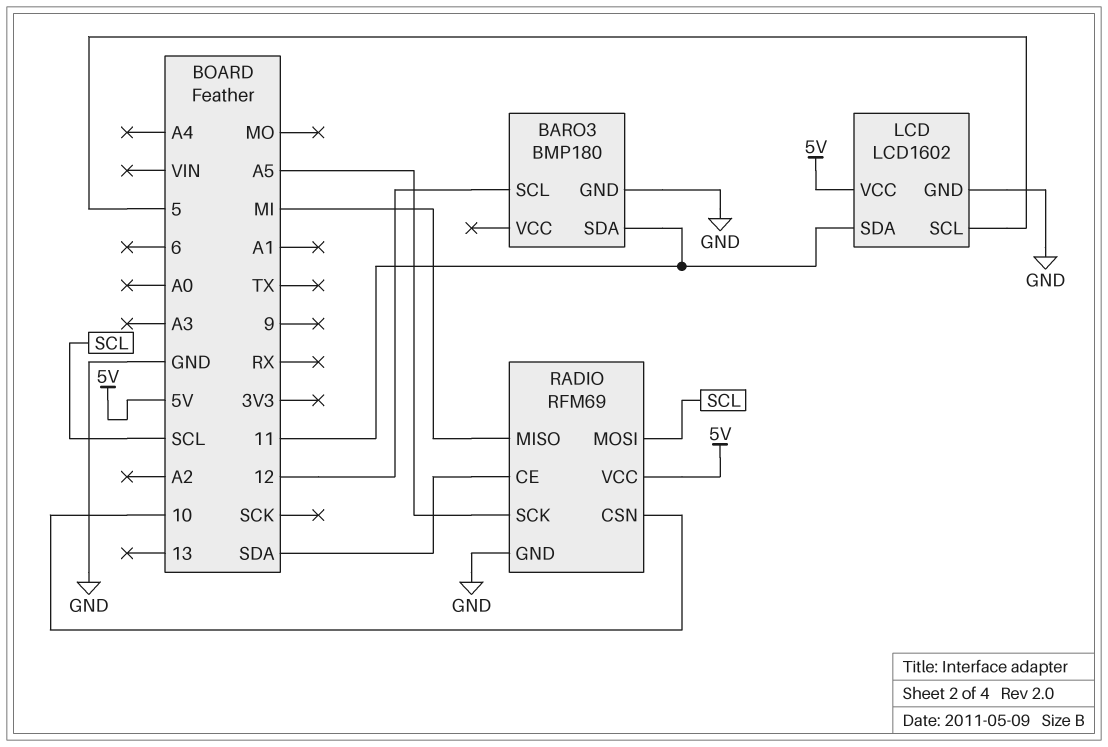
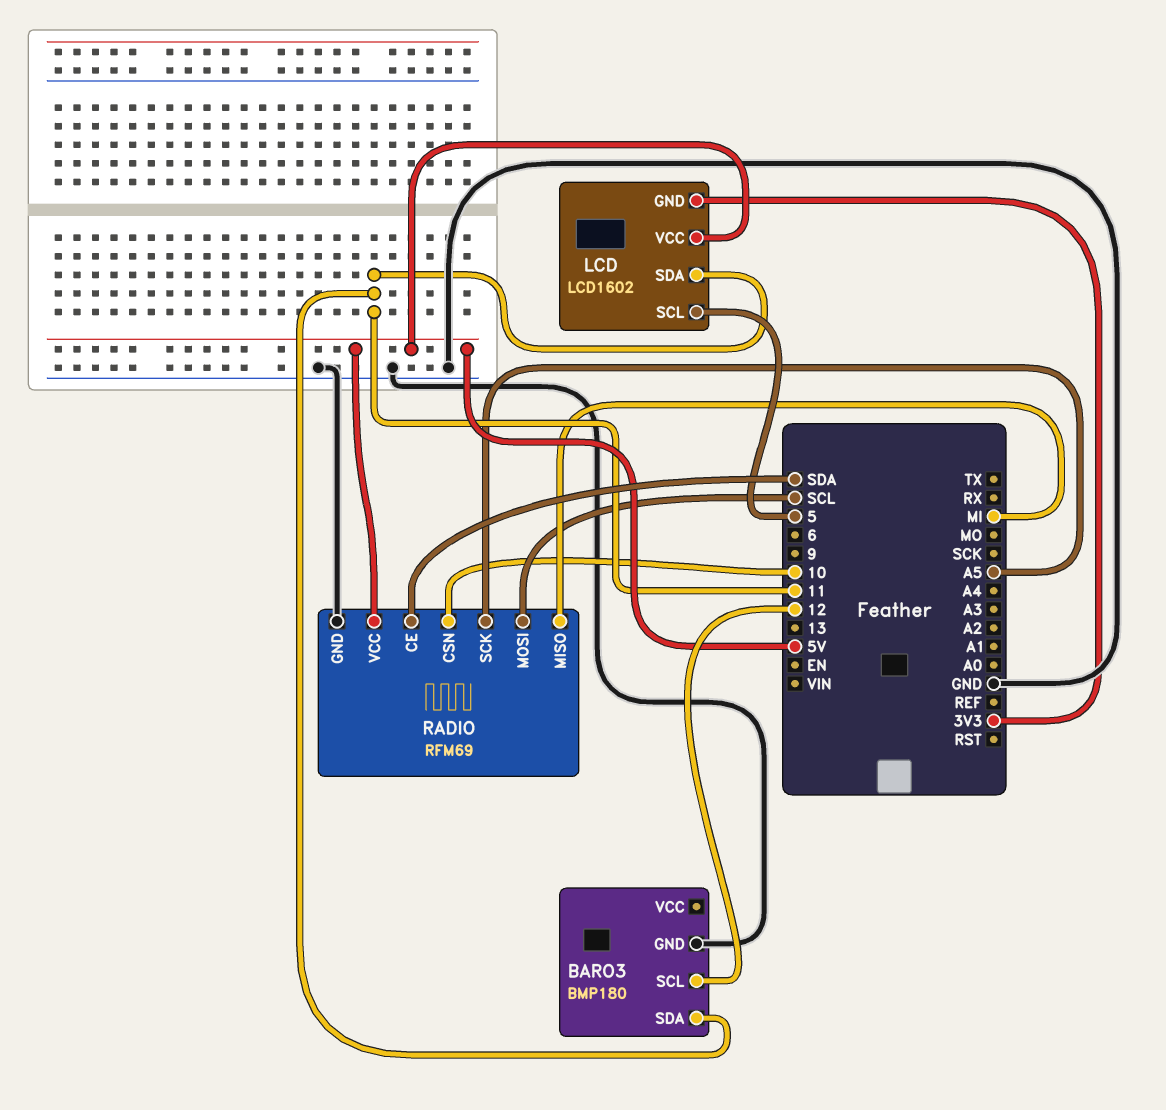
LCD pin GND: GND -> 3V3

